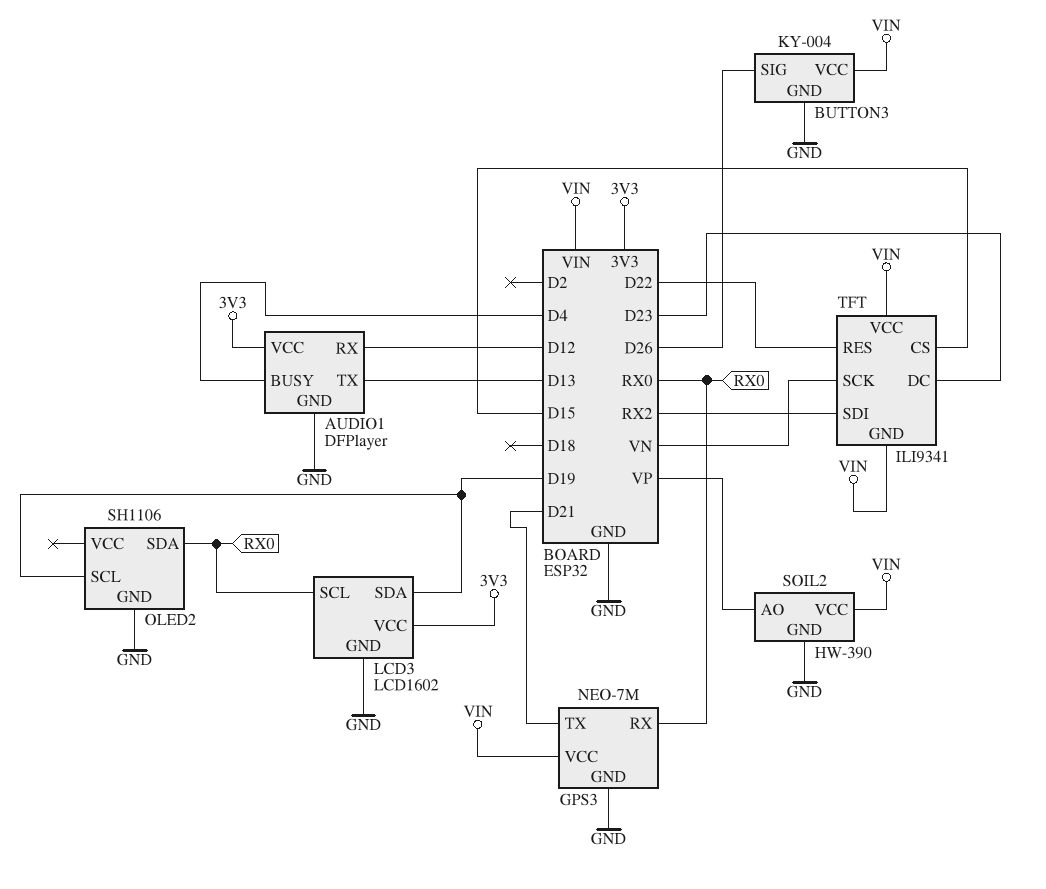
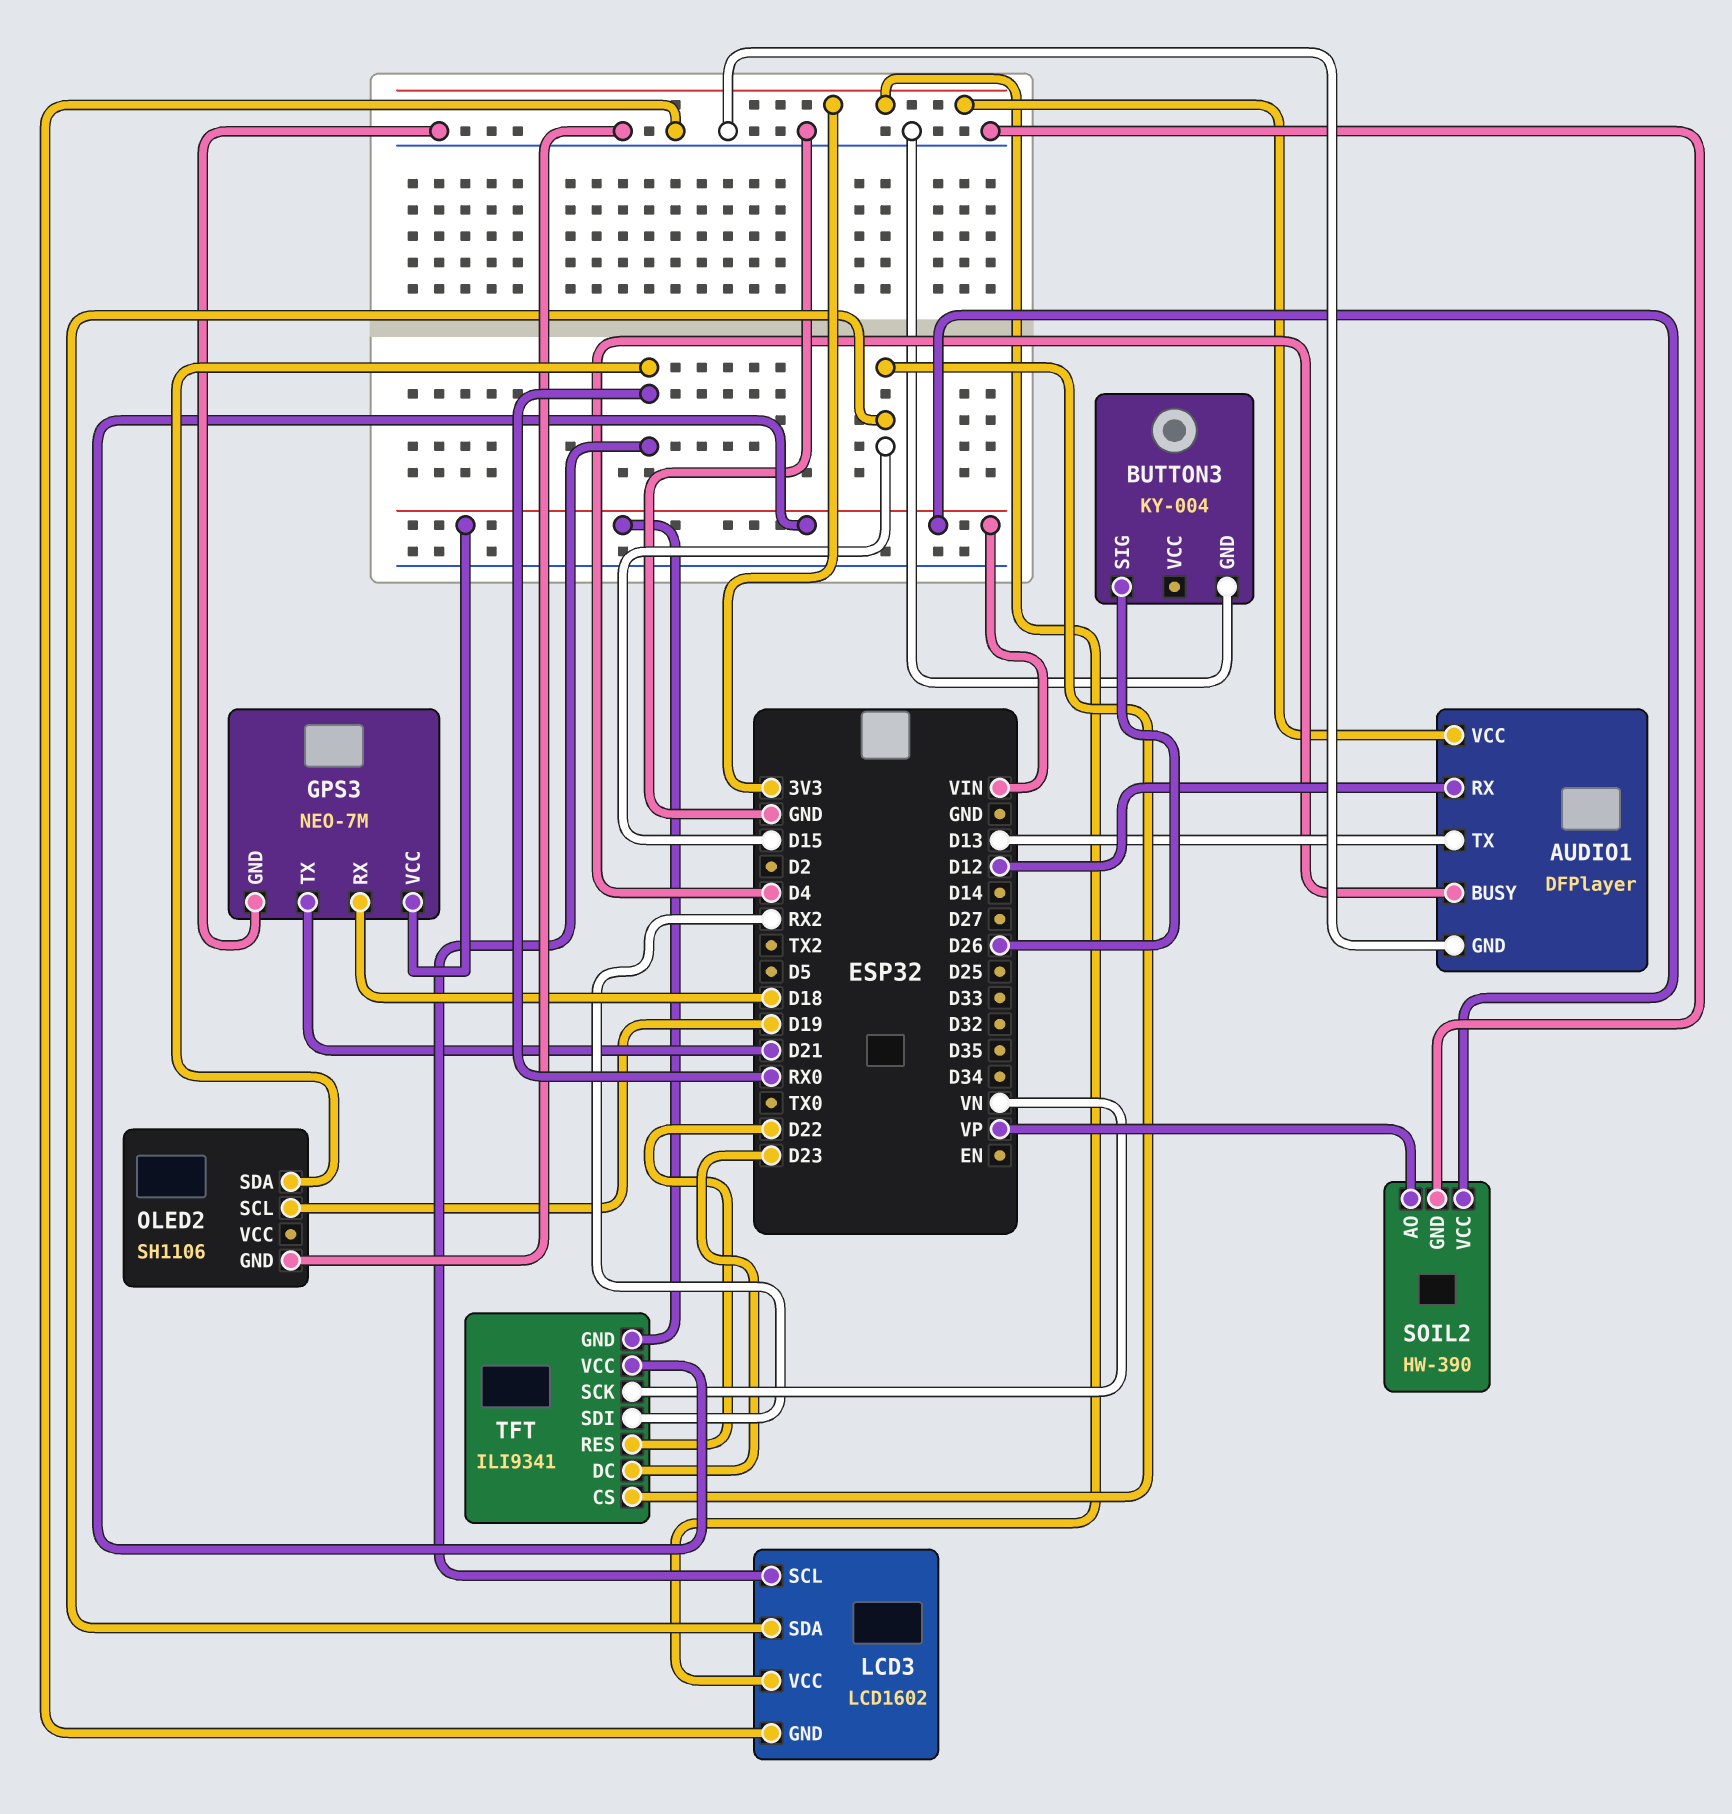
BUTTON3 pin VCC: VIN -> none
GPS3 pin RX: RX0 -> D18
LCD3 pin SDA: D19 -> D15

